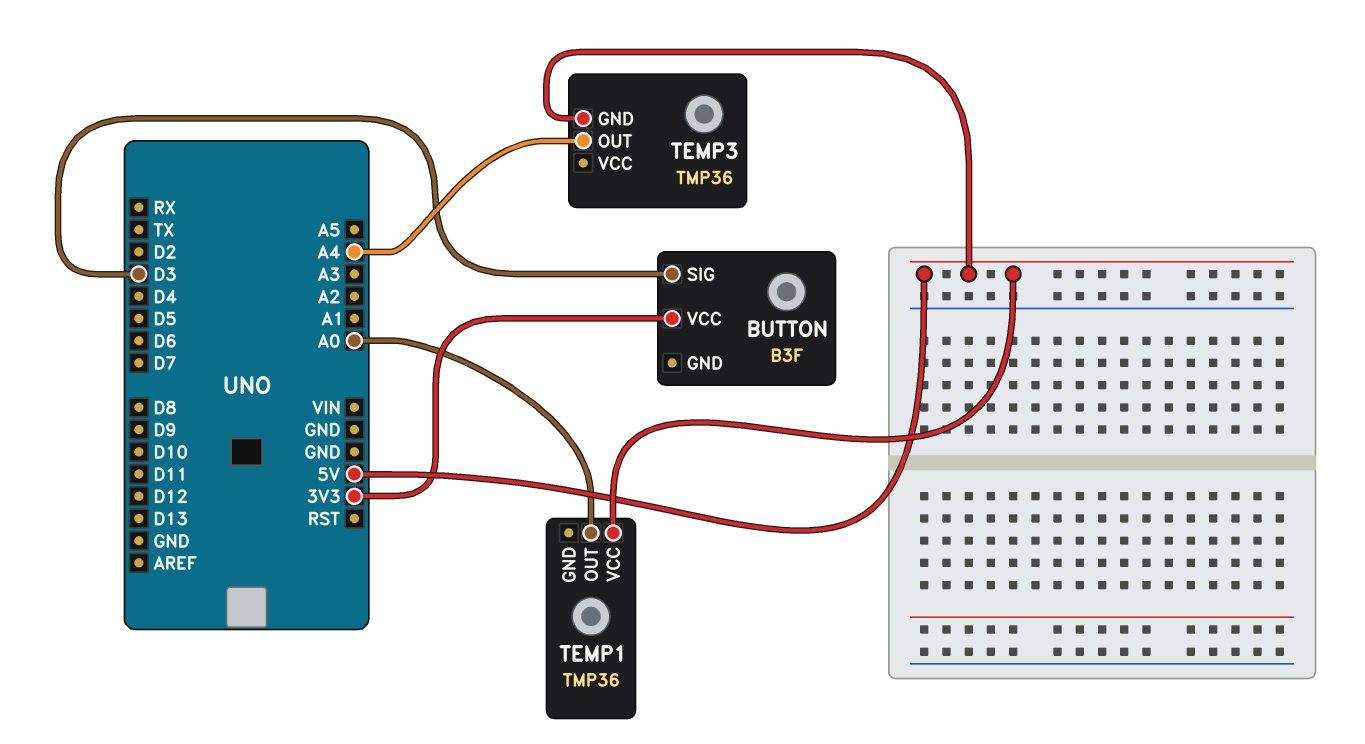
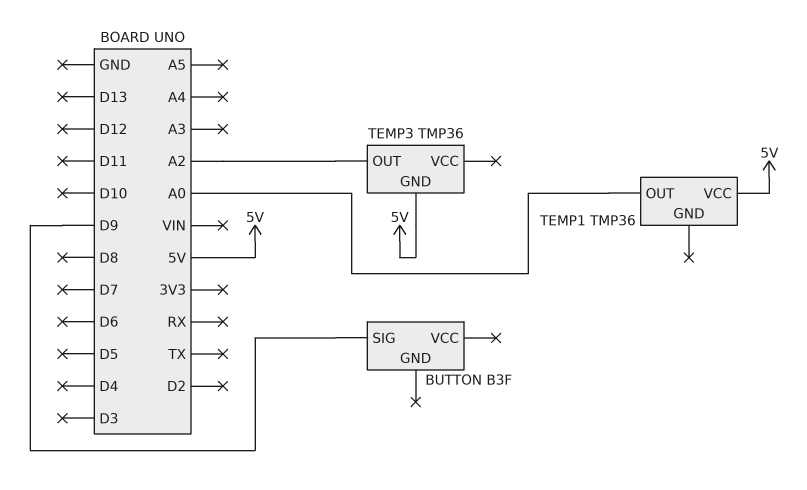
BUTTON pin SIG: D3 -> D9
BUTTON pin VCC: 3V3 -> none
TEMP3 pin OUT: A4 -> A2

